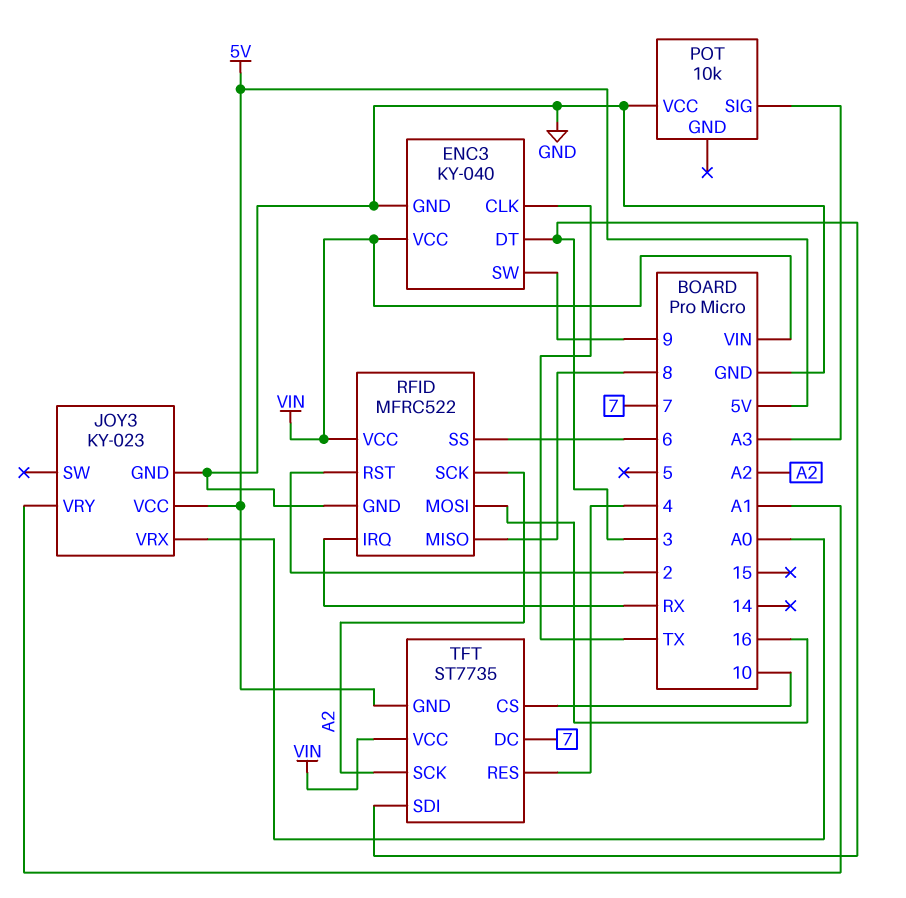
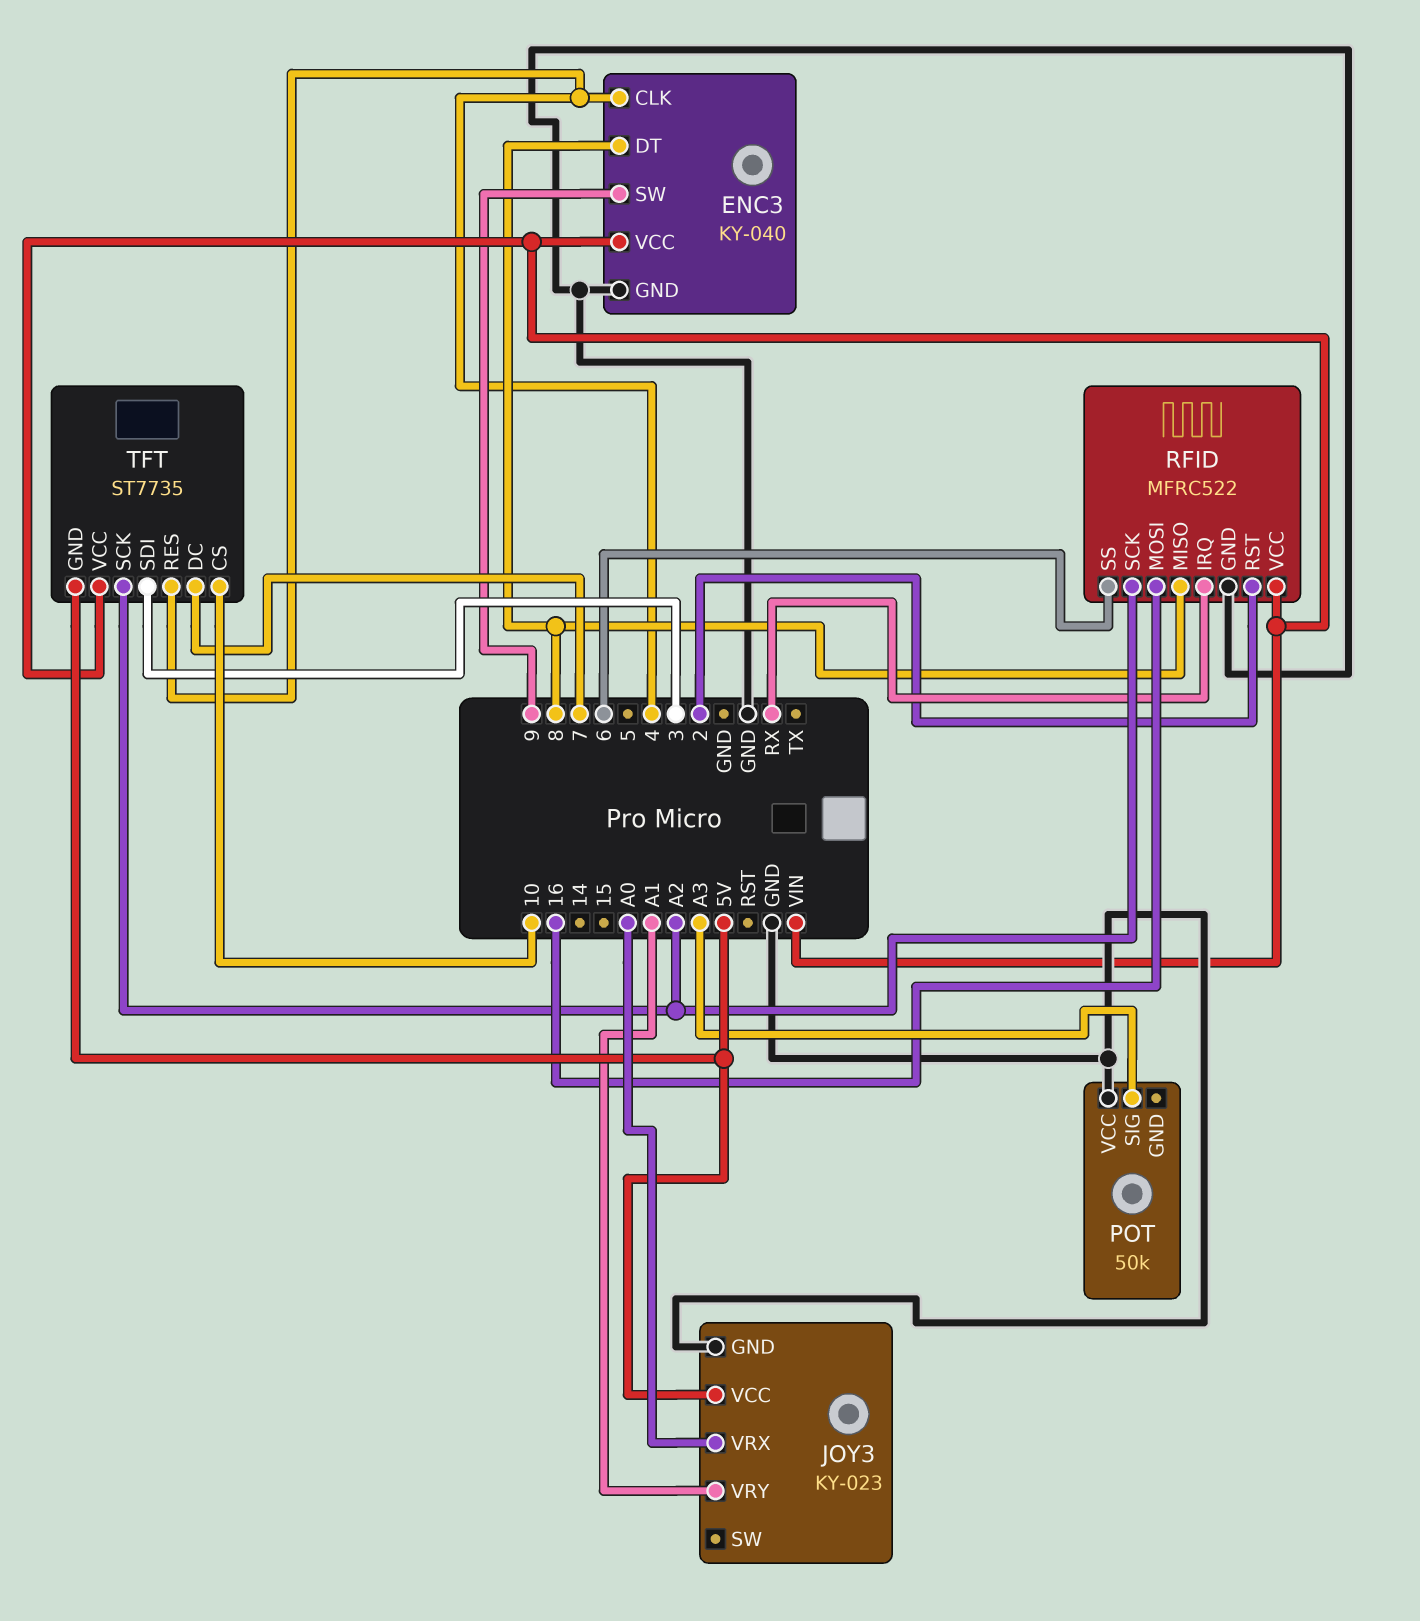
ENC3 pin CLK: TX -> 4
ENC3 pin DT: 3 -> 8
POT: 10k -> 50k

